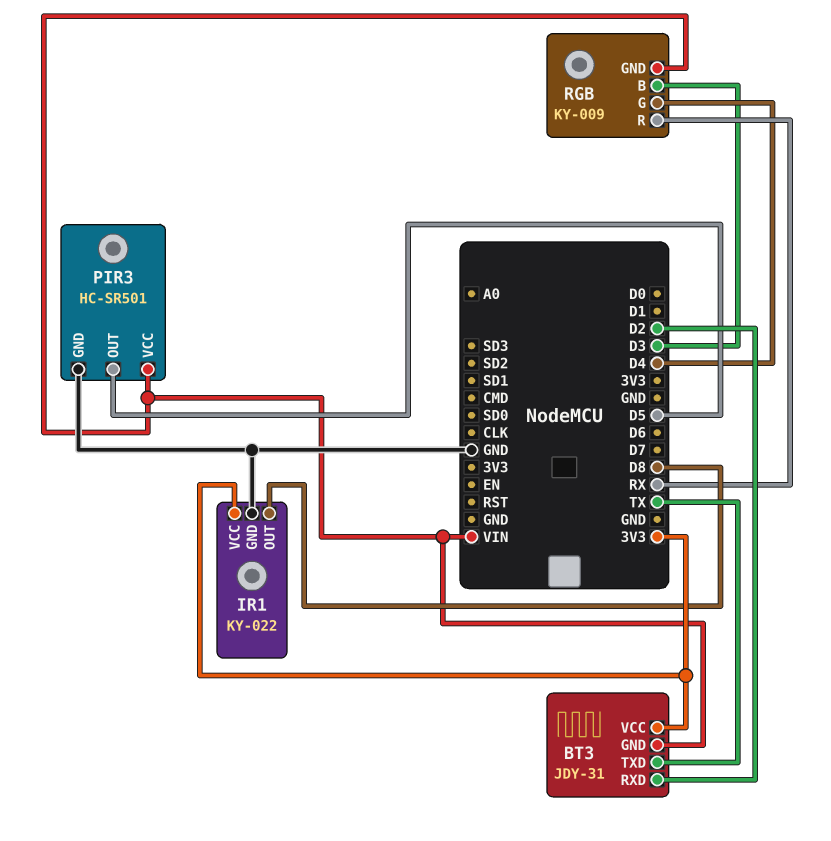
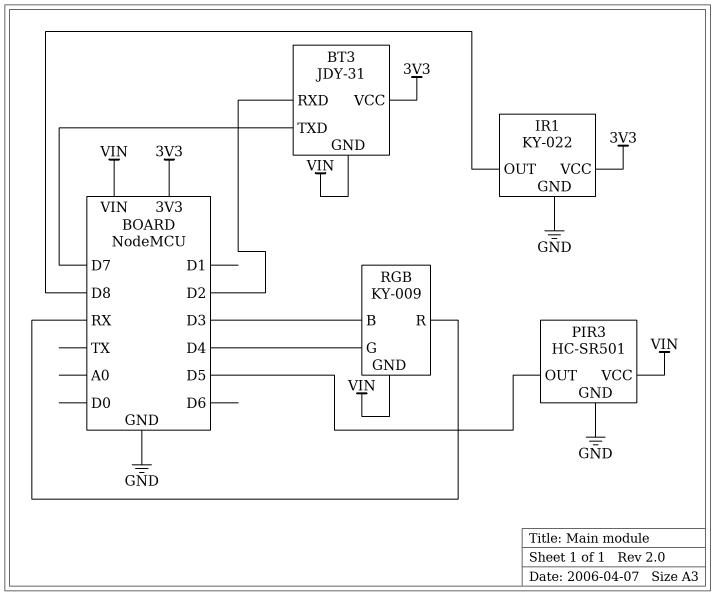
BT3 pin TXD: TX -> D7

